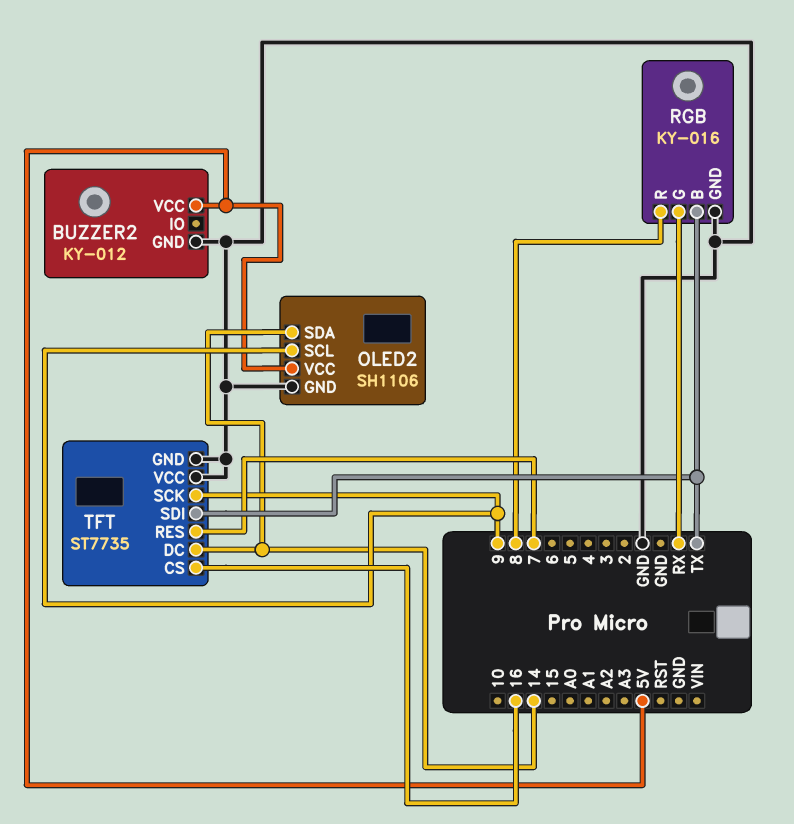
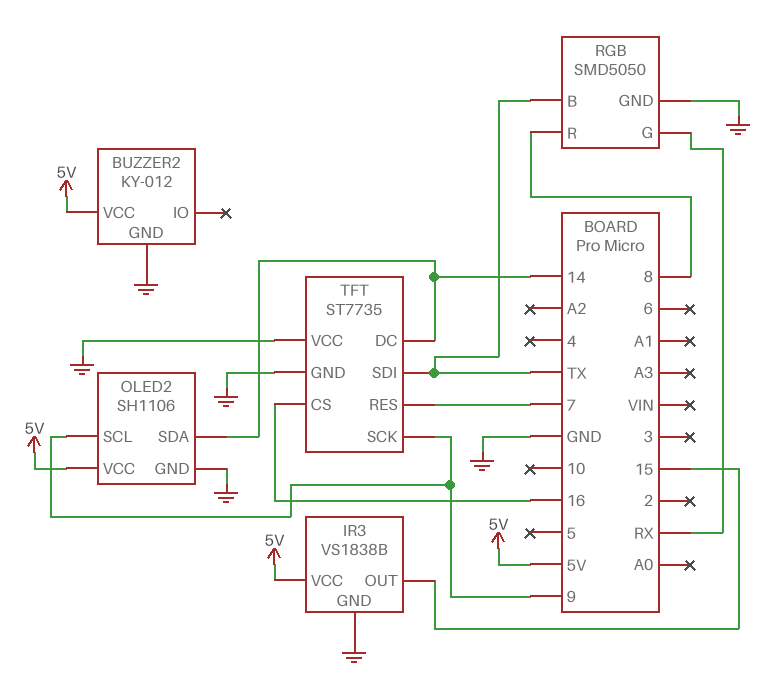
IR3: none -> VS1838B
IR3 pin GND: none -> GND
IR3 pin OUT: none -> 15
IR3 pin VCC: none -> 5V
RGB: KY-016 -> SMD5050

